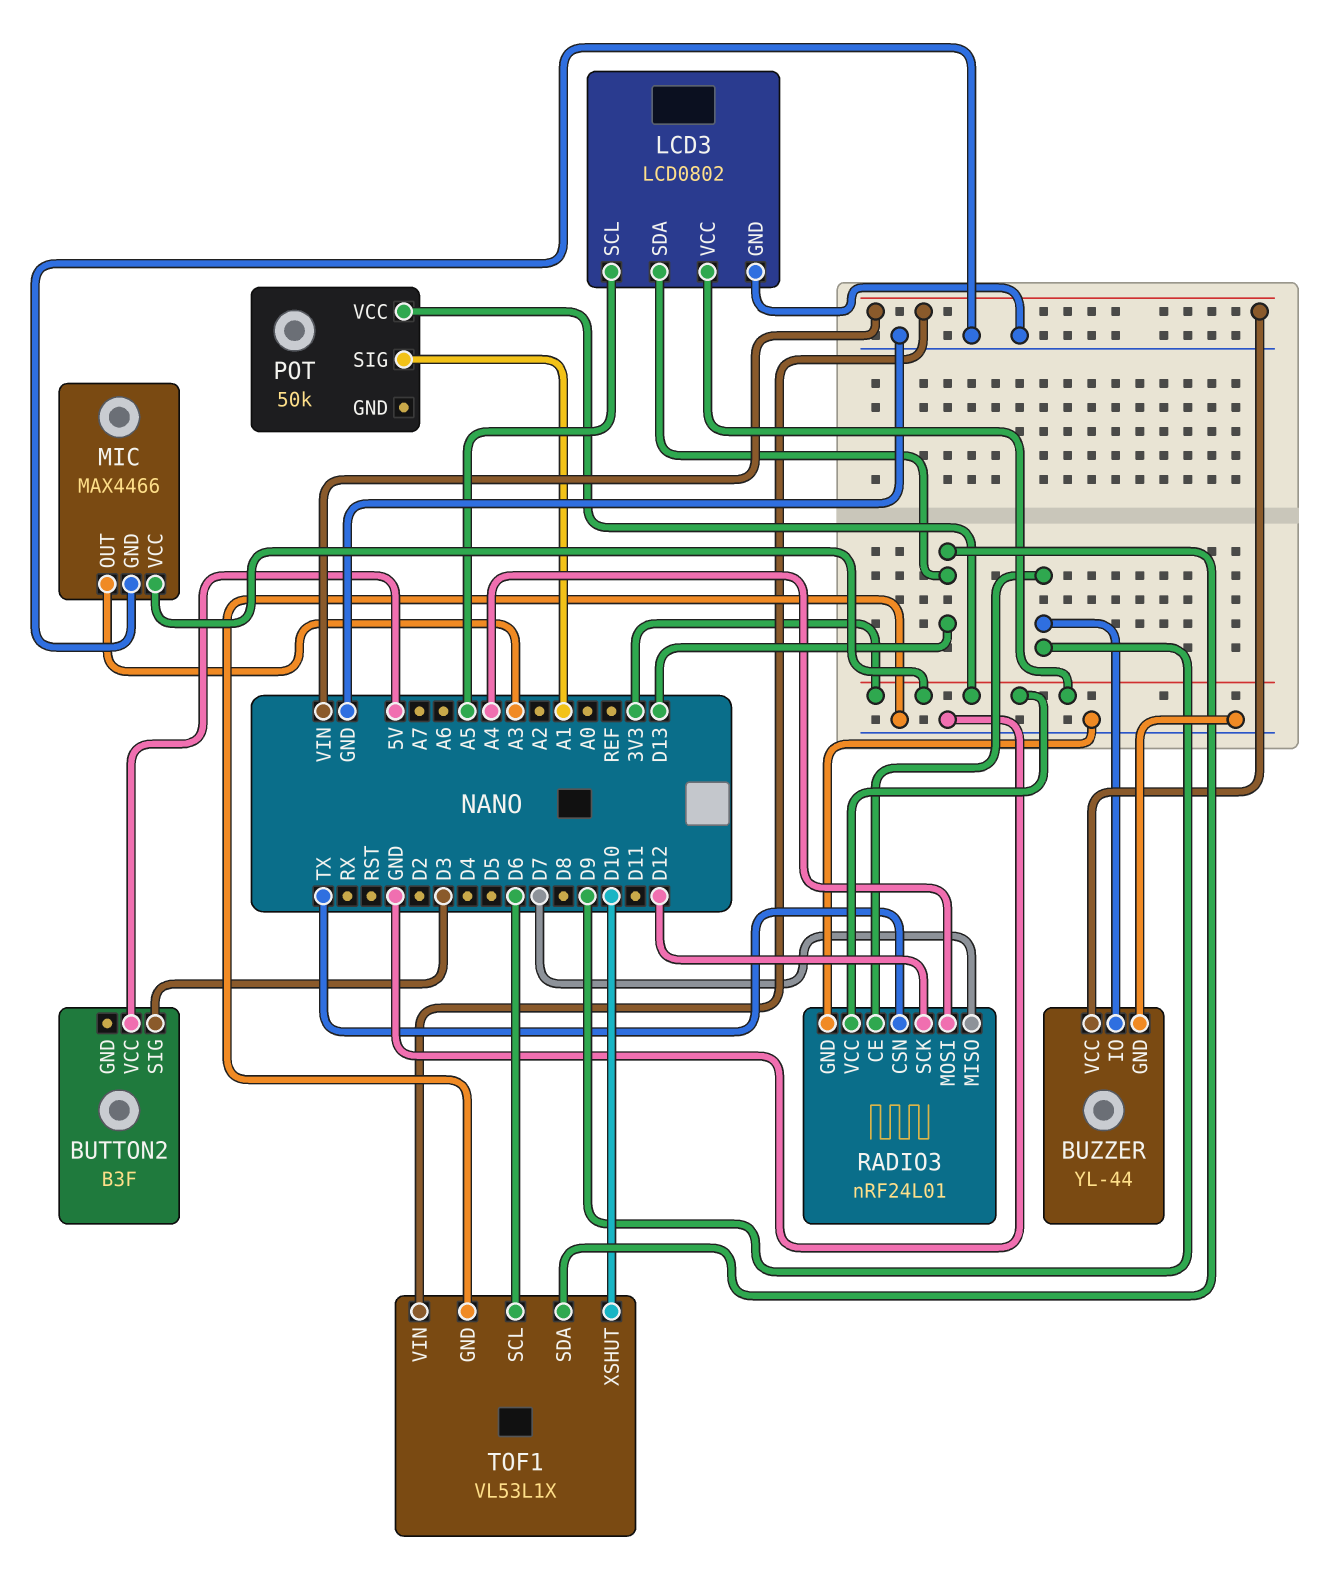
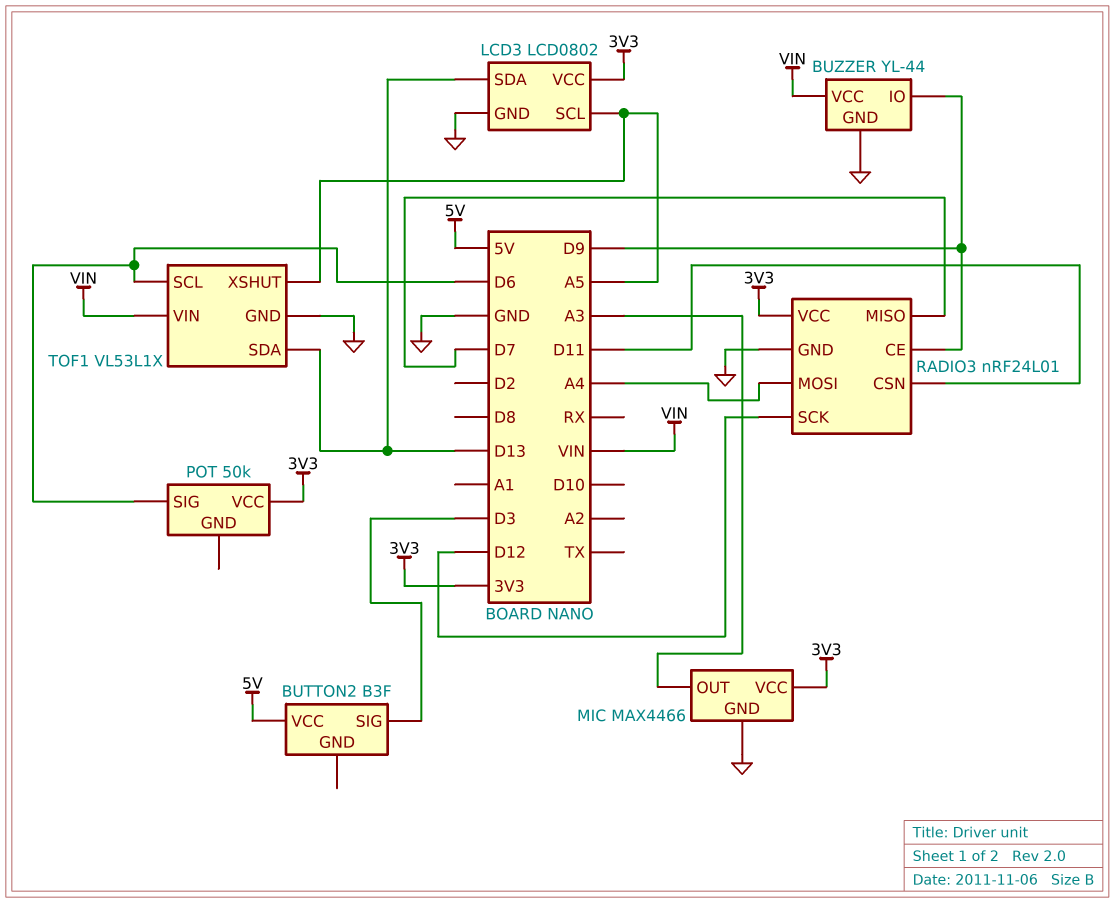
POT pin SIG: A1 -> D6
RADIO3 pin CSN: TX -> D11
TOF1 pin XSHUT: D10 -> A5

